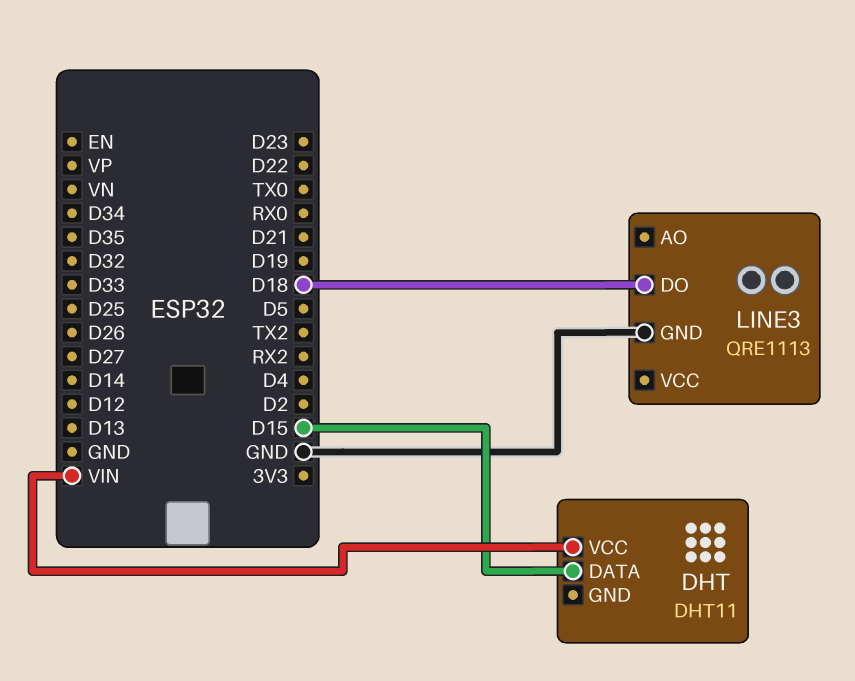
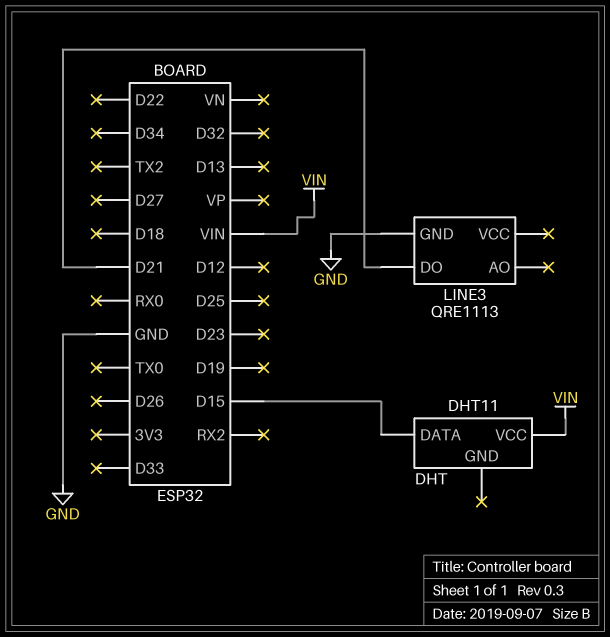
LINE3 pin DO: D18 -> D21

